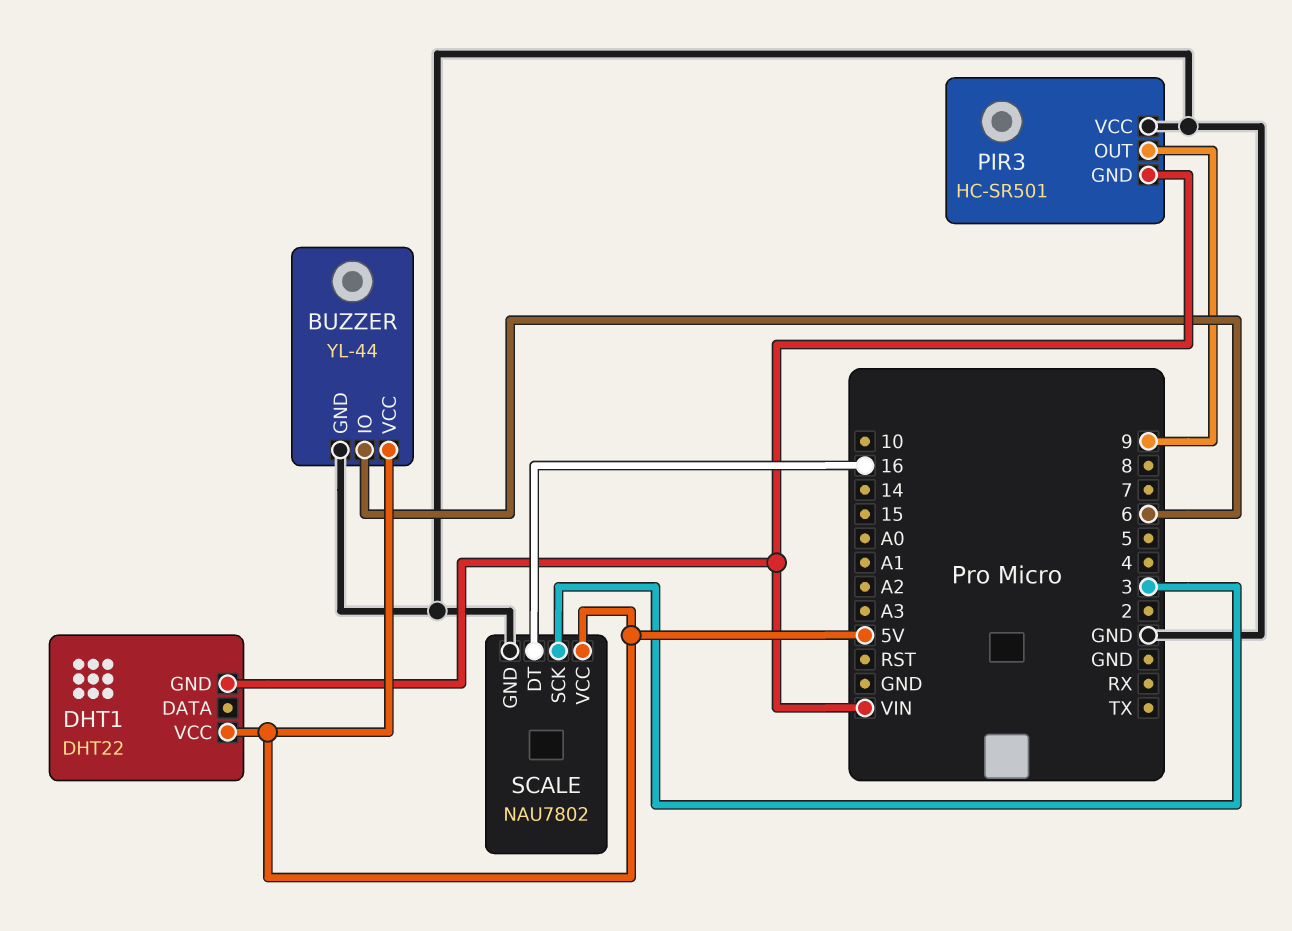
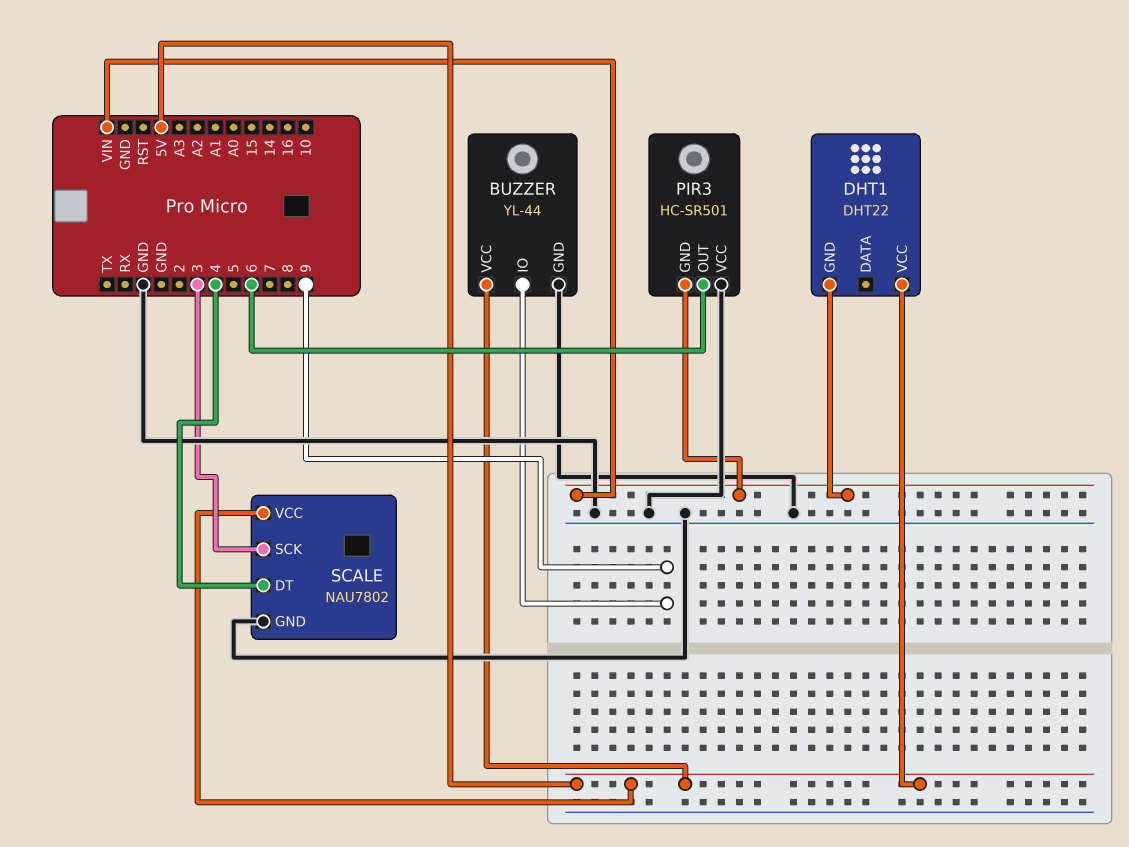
BUZZER pin IO: 6 -> 9
PIR3 pin OUT: 9 -> 6
SCALE pin DT: 16 -> 4

